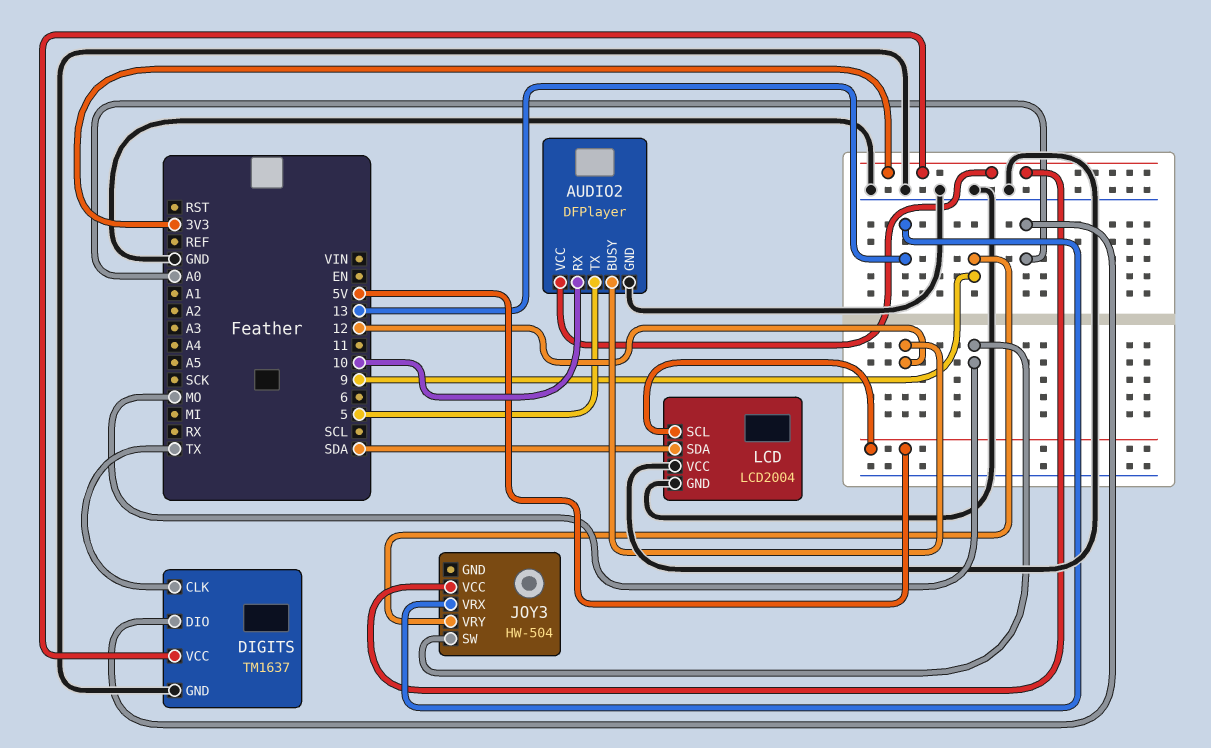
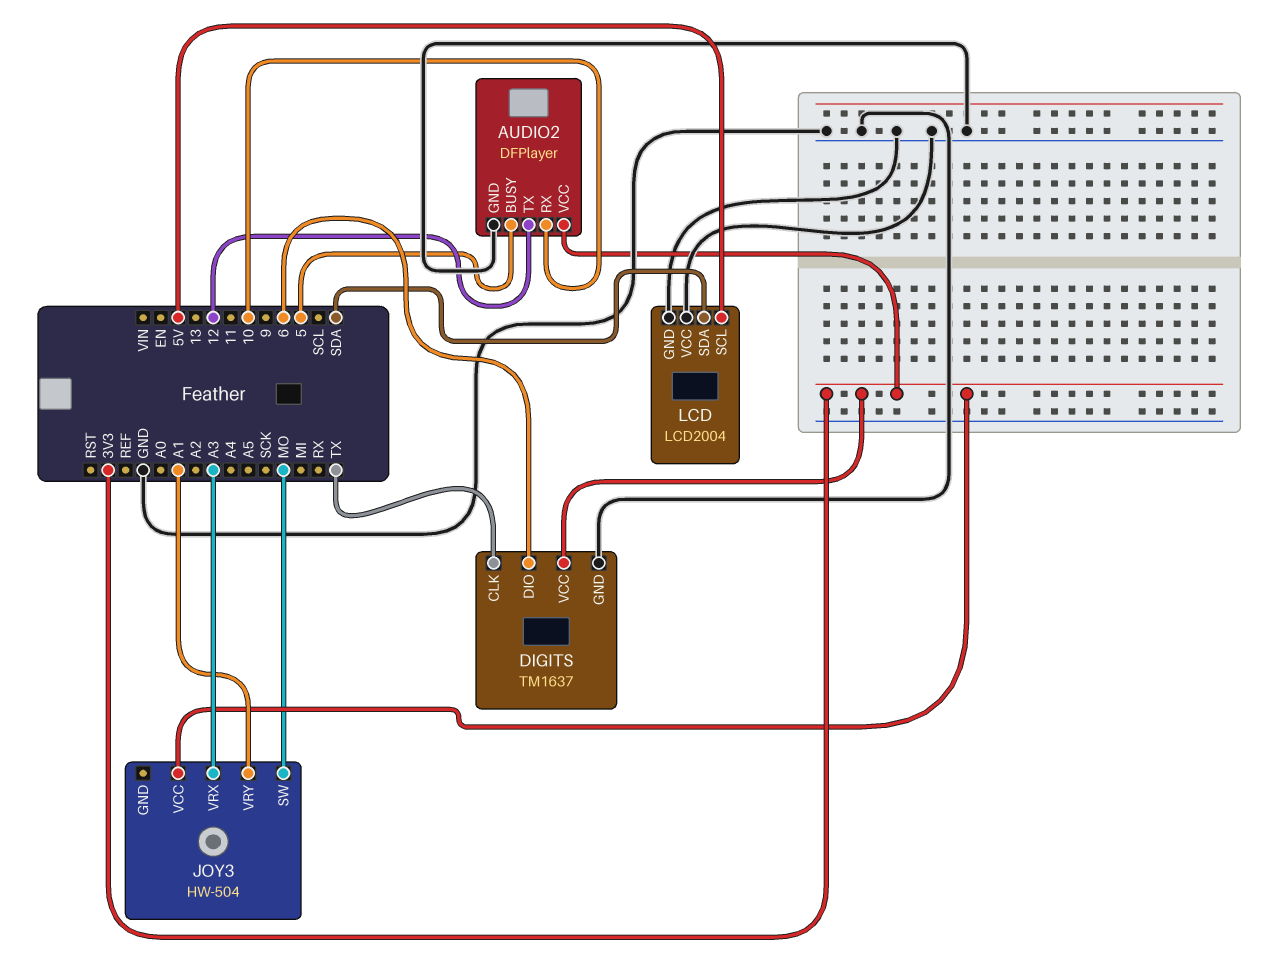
AUDIO2 pin BUSY: 12 -> 5
AUDIO2 pin TX: 5 -> 12
DIGITS pin DIO: A0 -> 6
JOY3 pin VRX: 13 -> A3
JOY3 pin VRY: 9 -> A1

